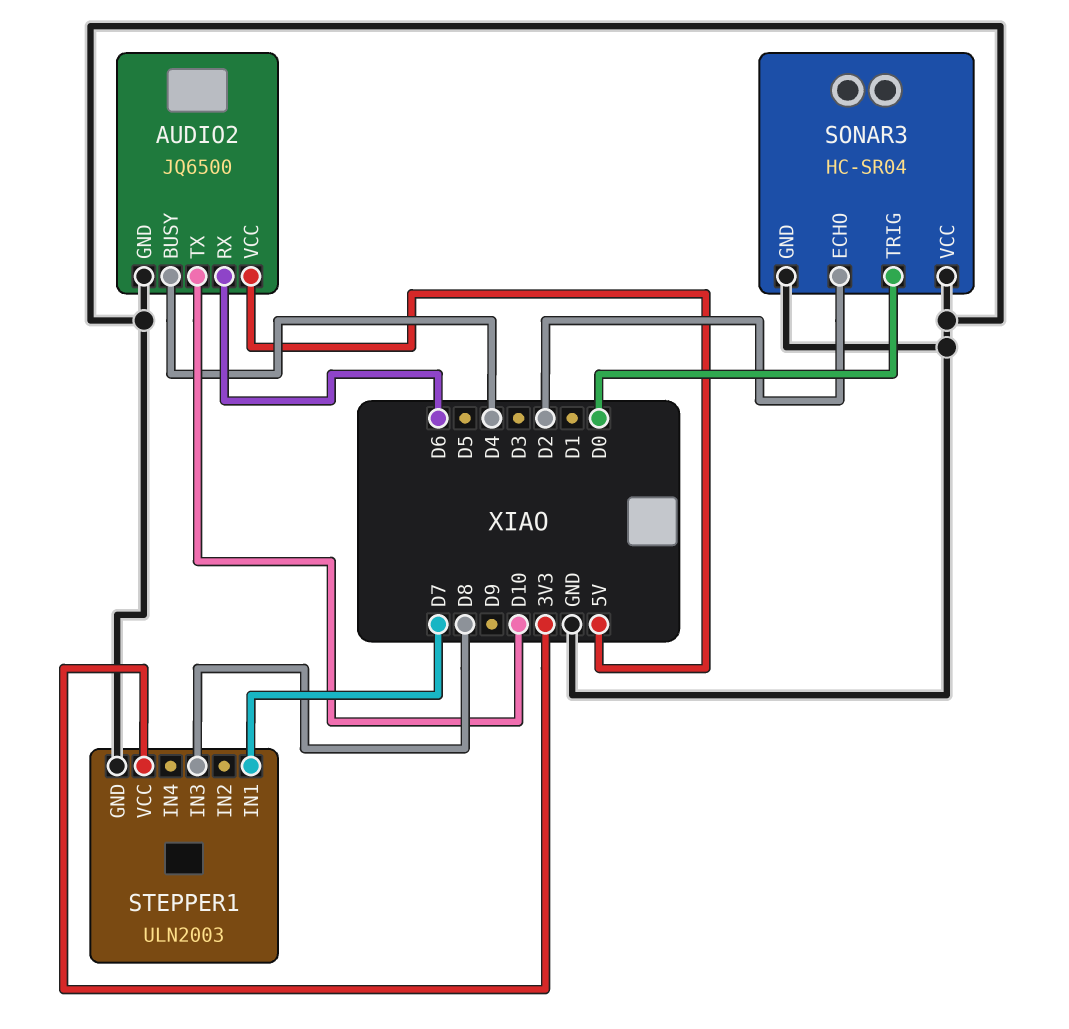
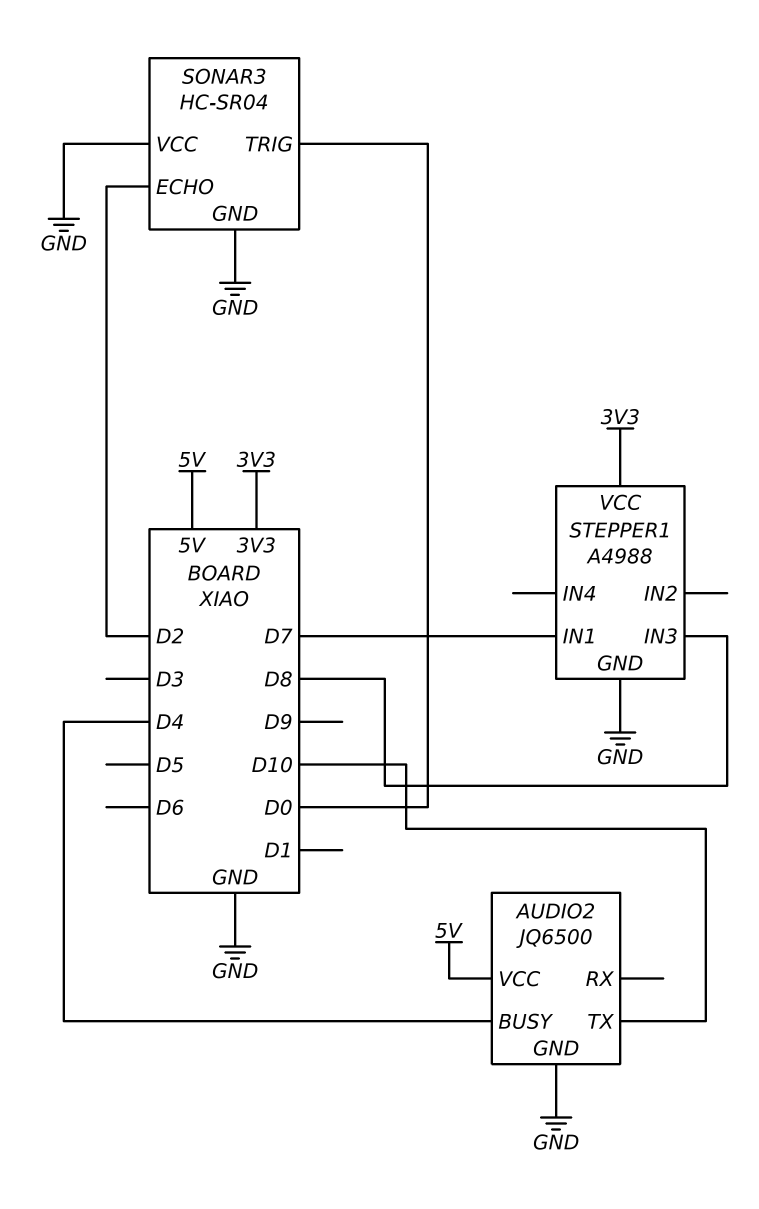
AUDIO2 pin RX: D6 -> none
STEPPER1: ULN2003 -> A4988

